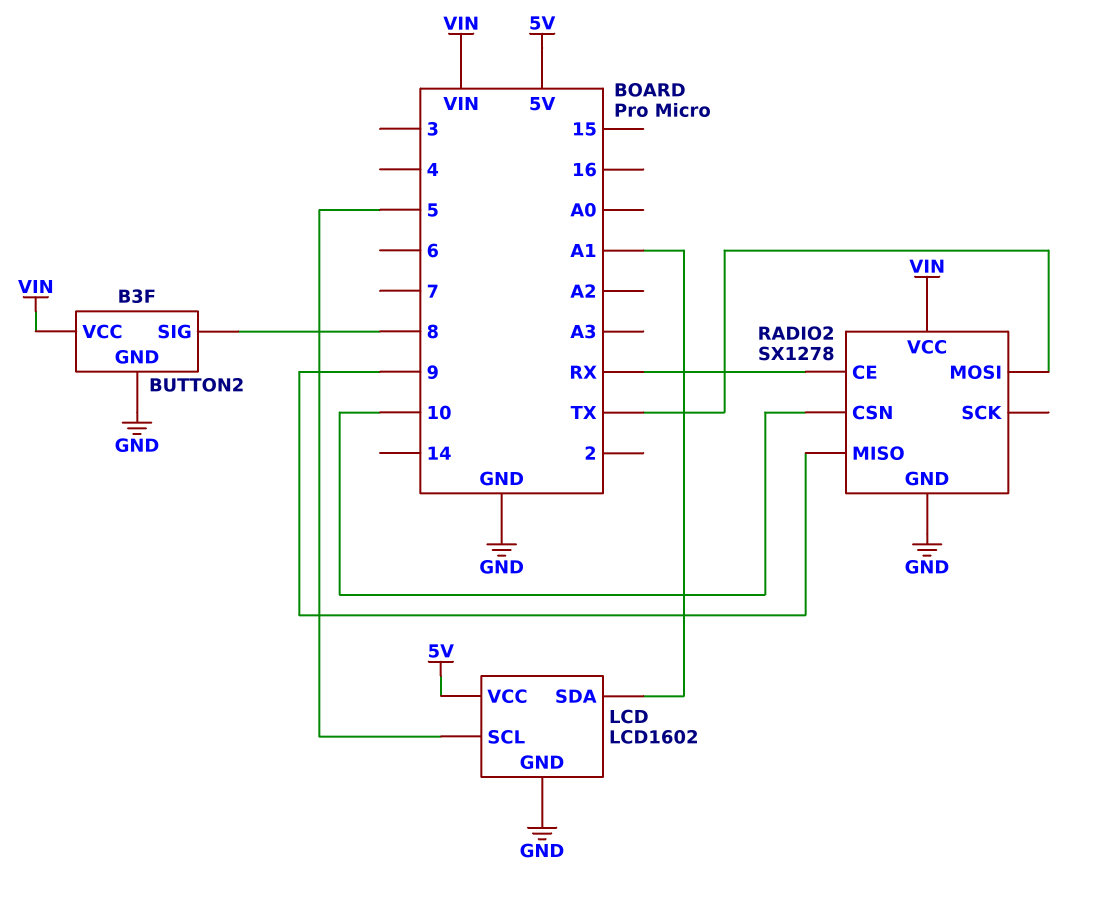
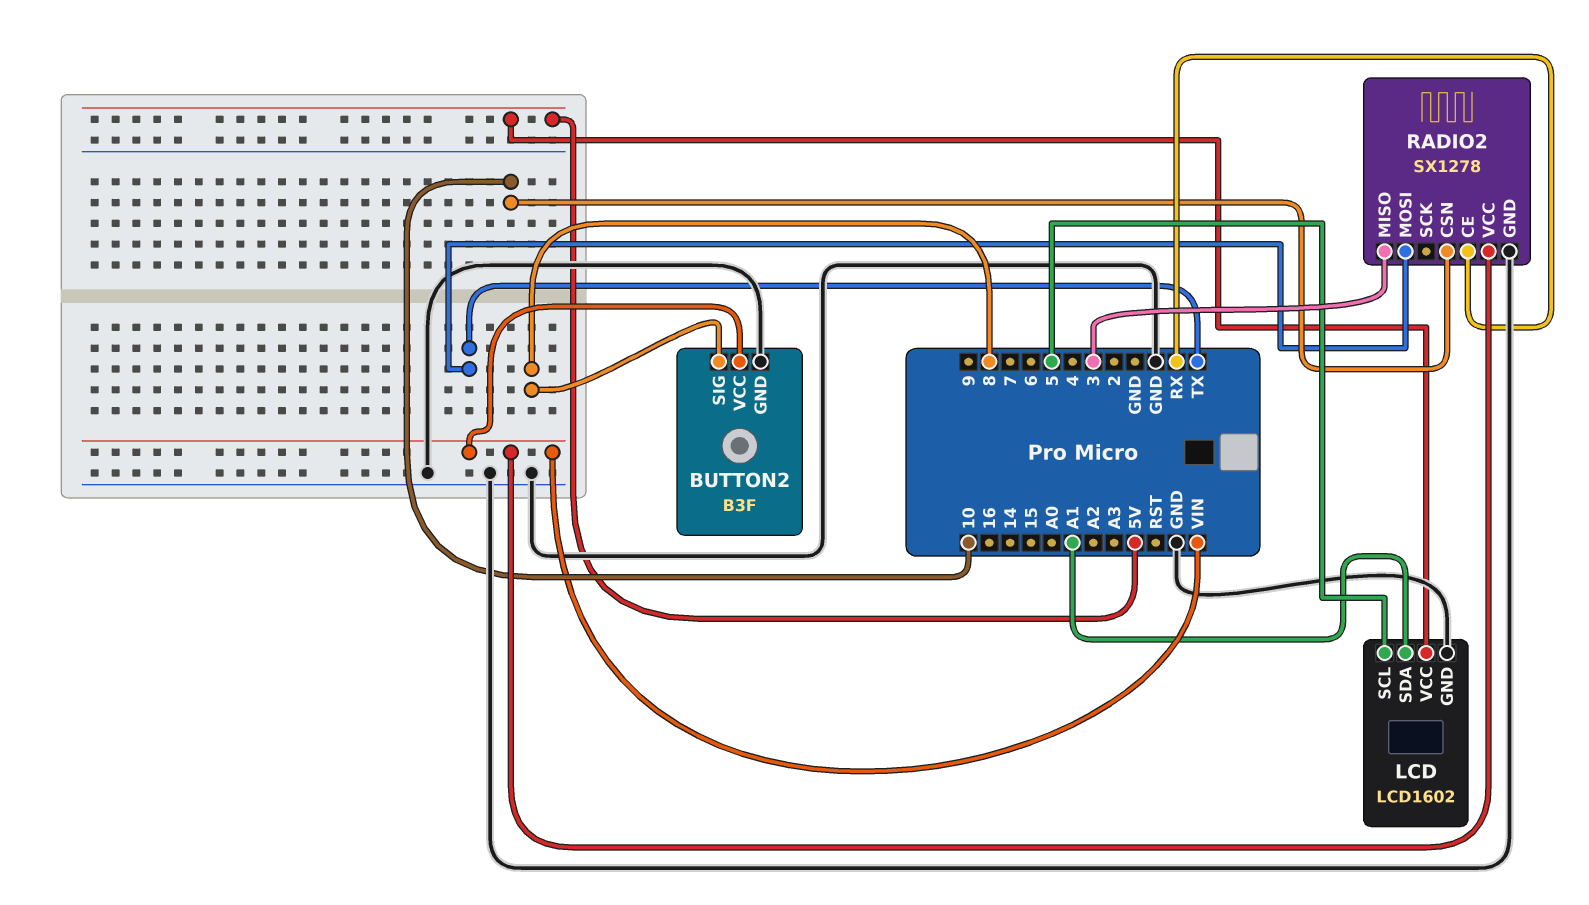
RADIO2 pin MISO: 9 -> 3

